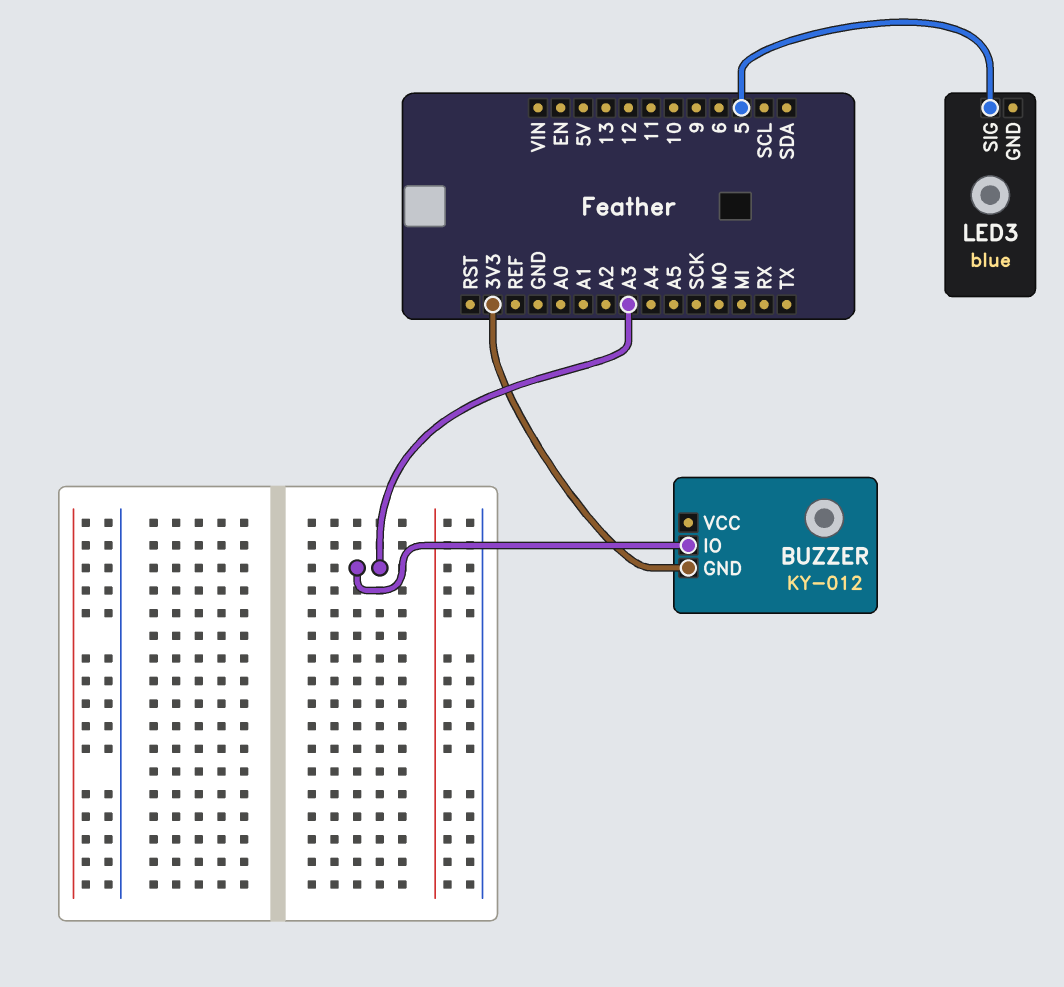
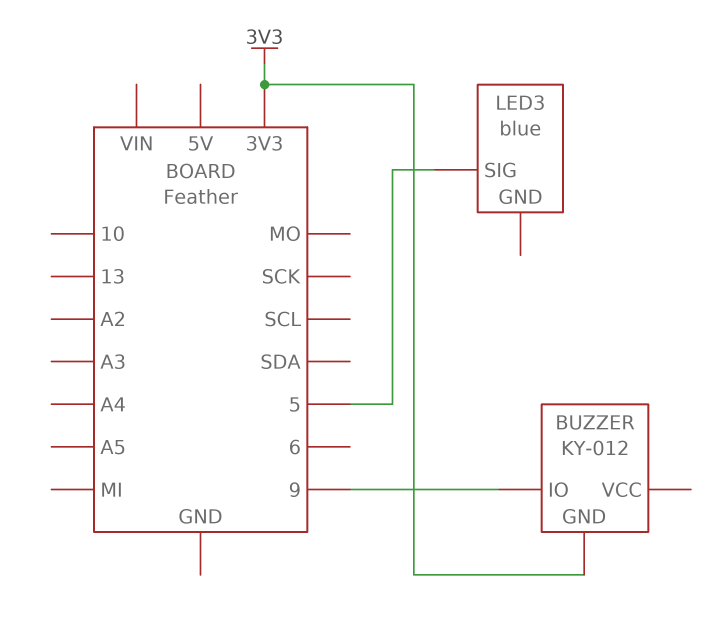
BUZZER pin IO: A3 -> 9

